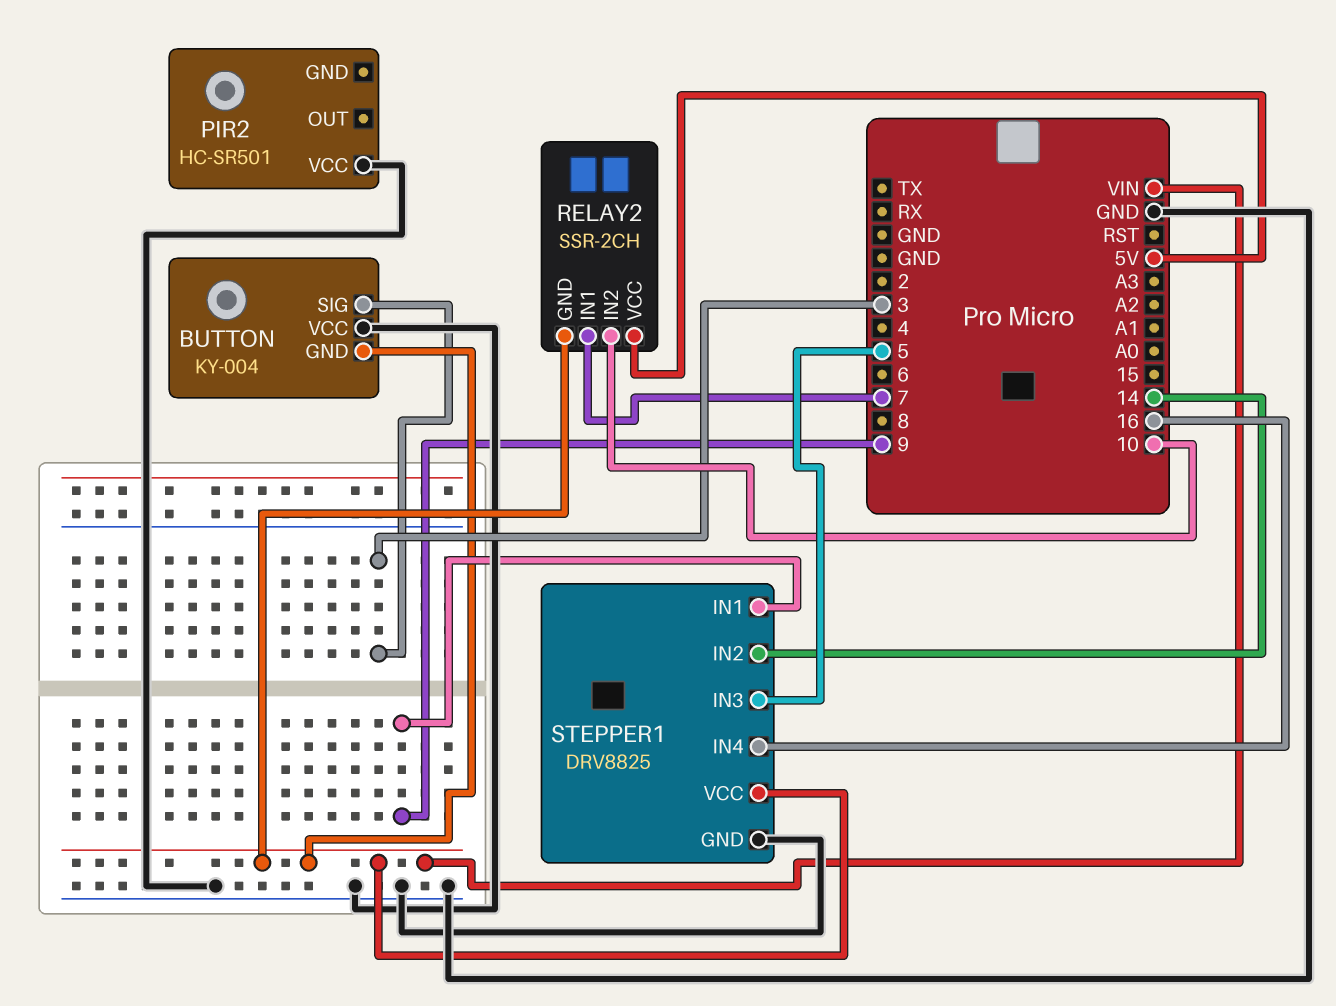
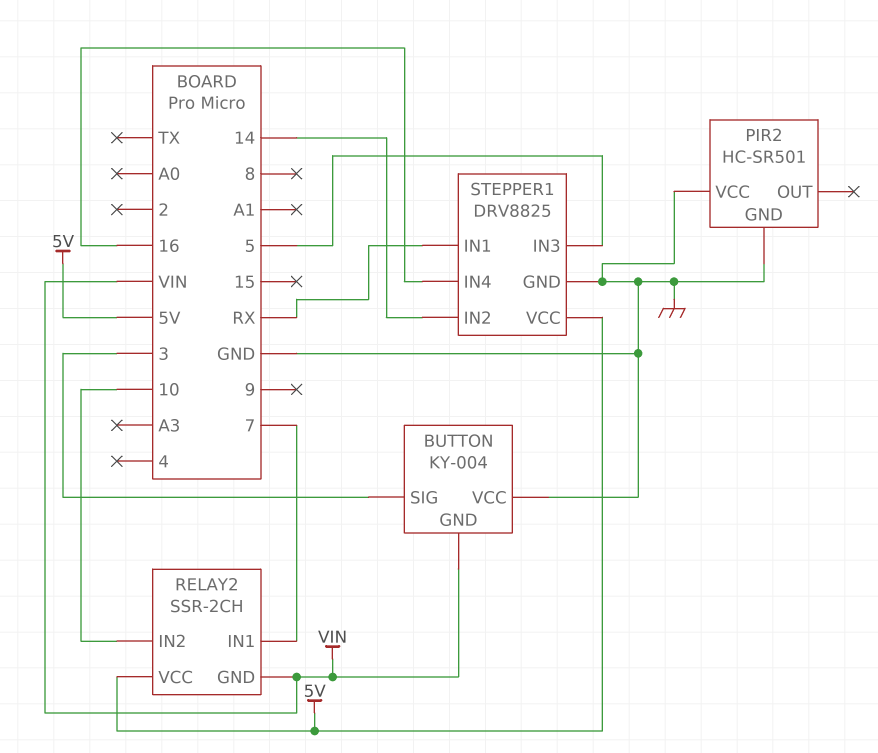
PIR2 pin GND: none -> GND
STEPPER1 pin IN1: 9 -> RX
STEPPER1 pin VCC: VIN -> 5V

